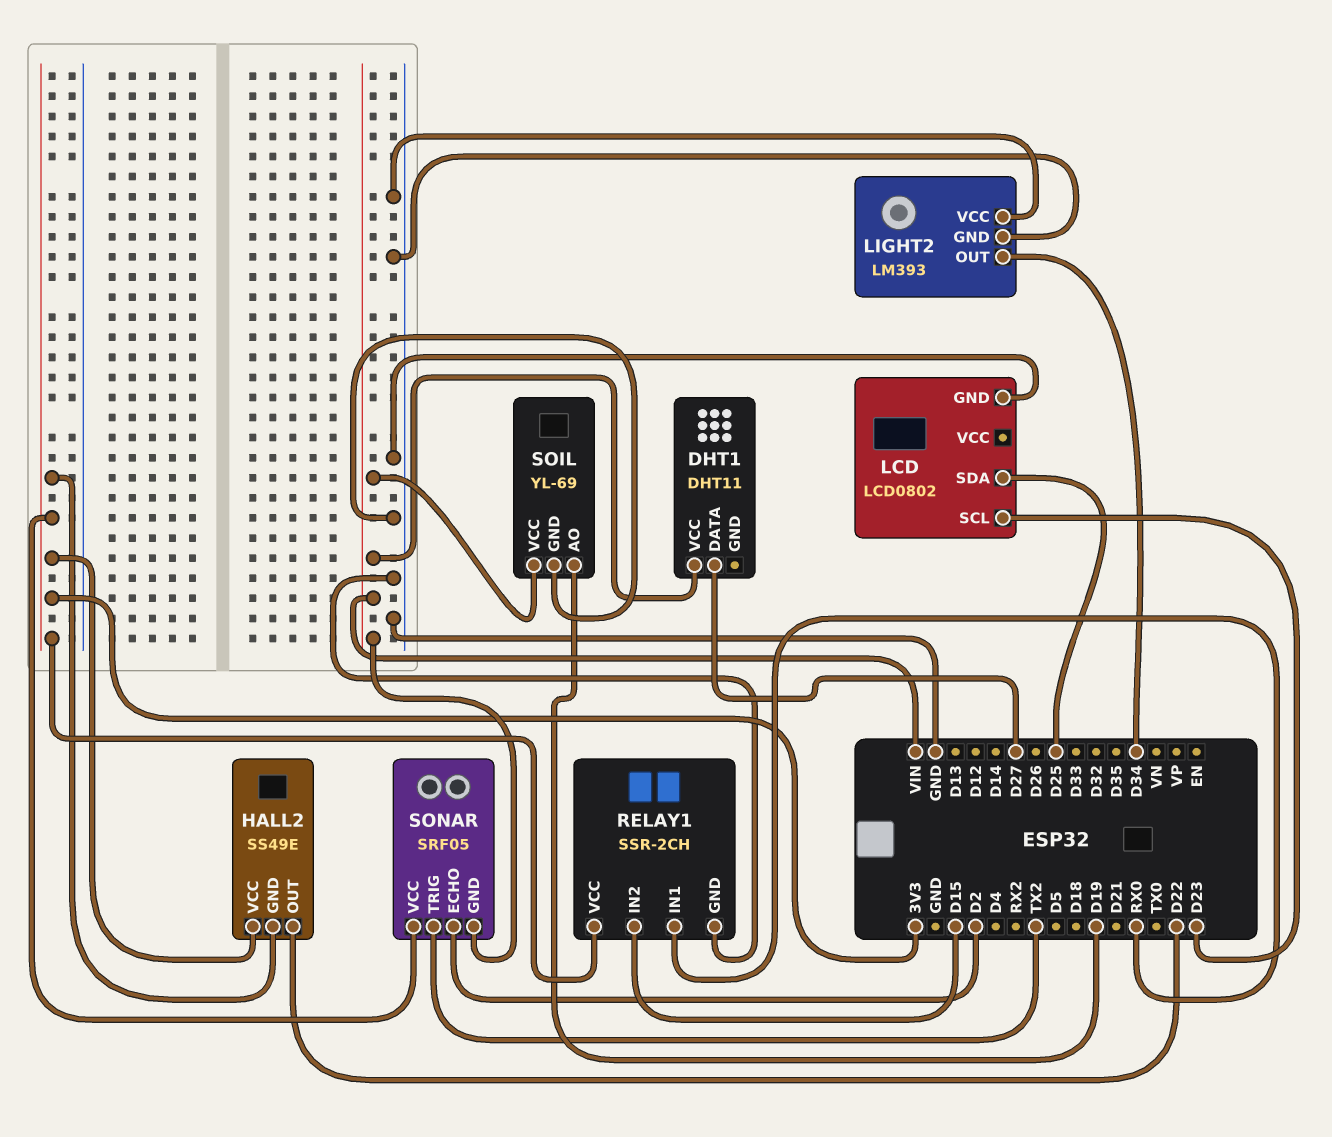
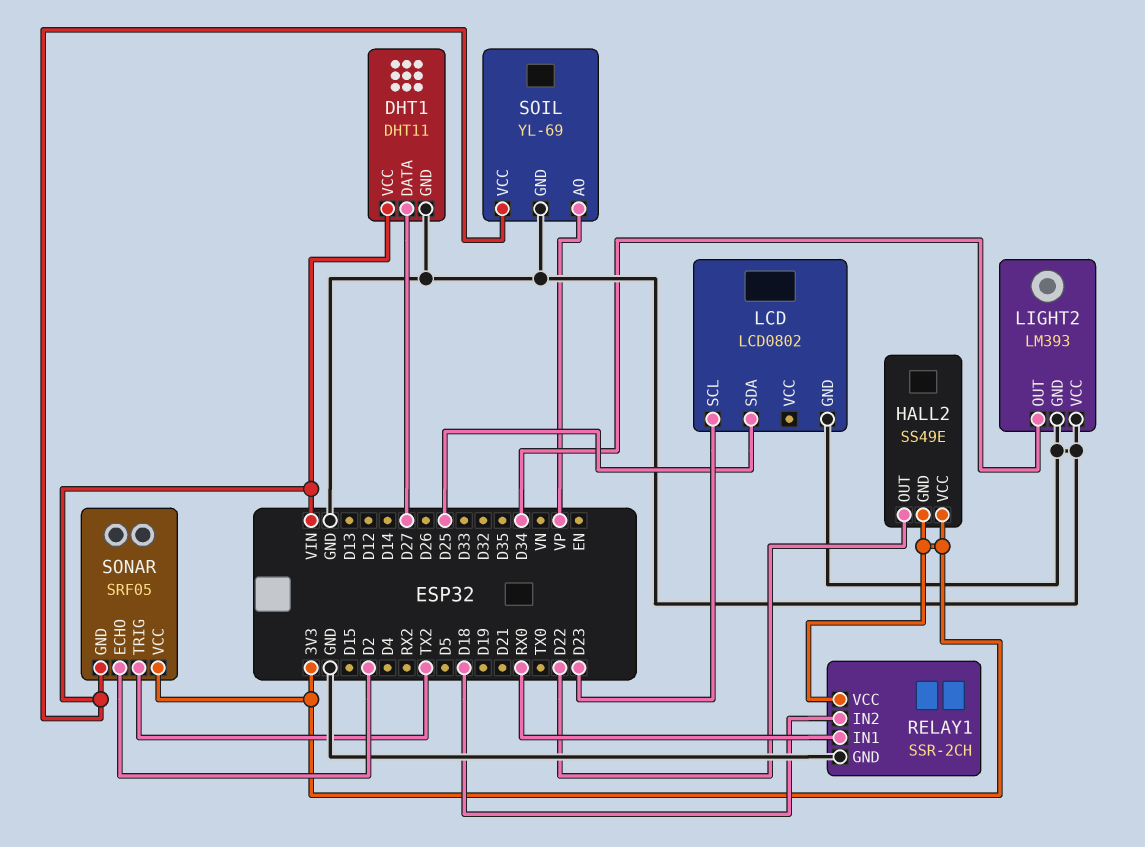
DHT1 pin GND: none -> GND
RELAY1 pin IN2: D15 -> D18
SOIL pin AO: D19 -> VP

